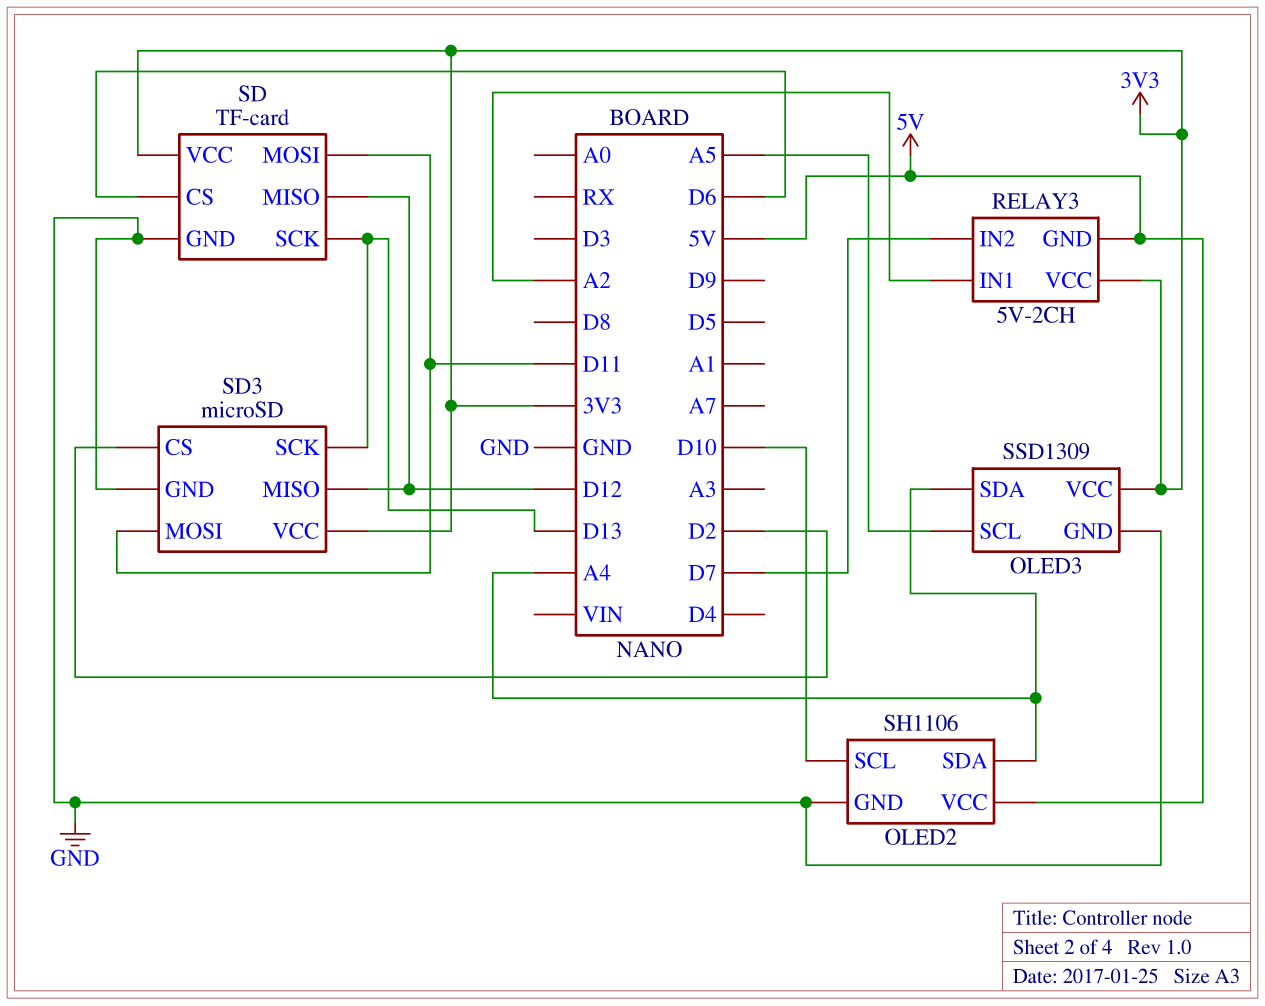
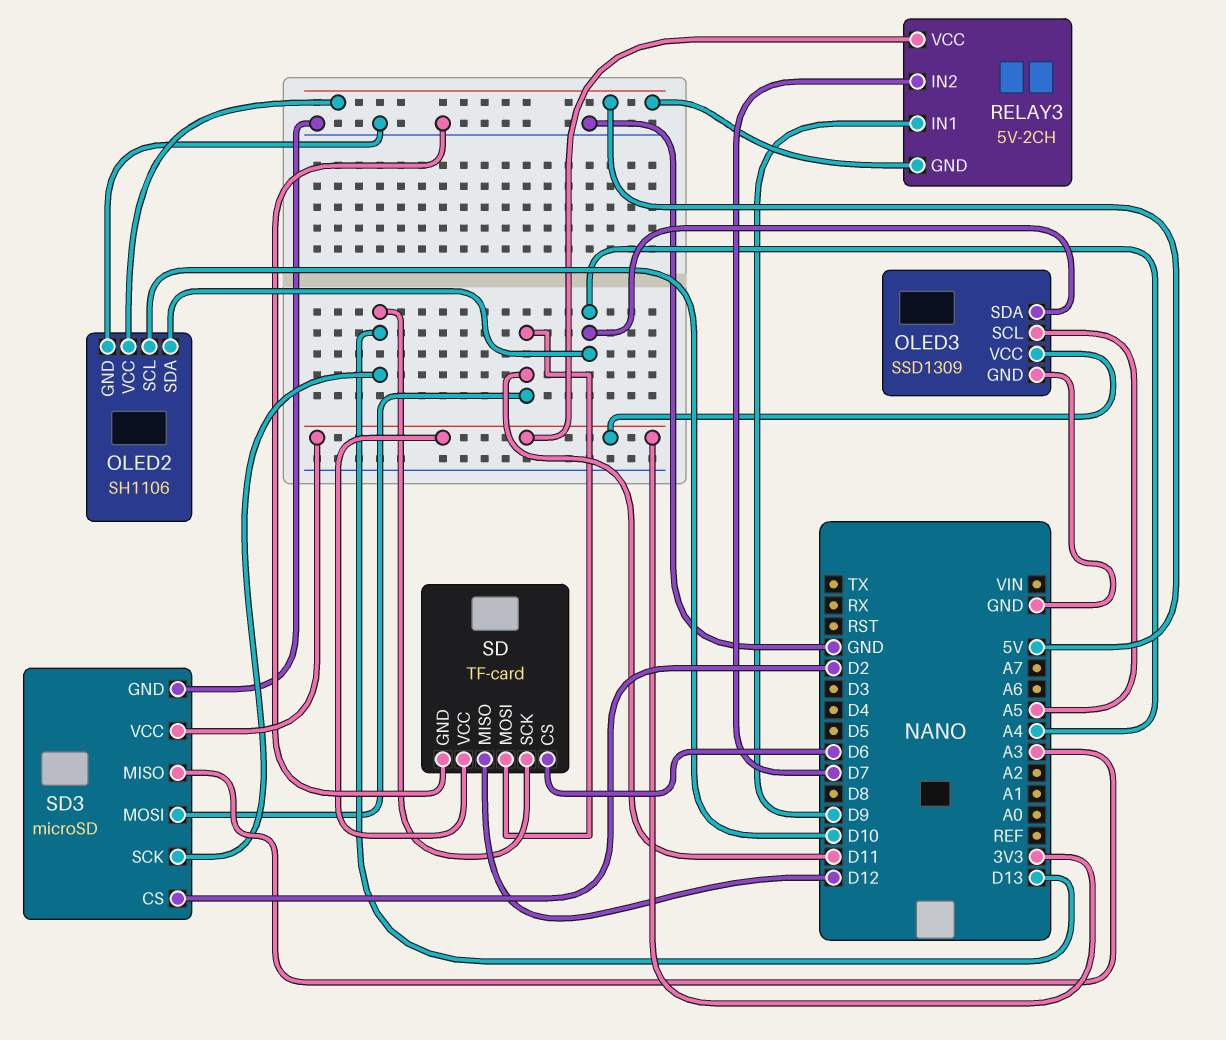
RELAY3 pin IN1: A2 -> D9
SD3 pin MISO: D12 -> A3

